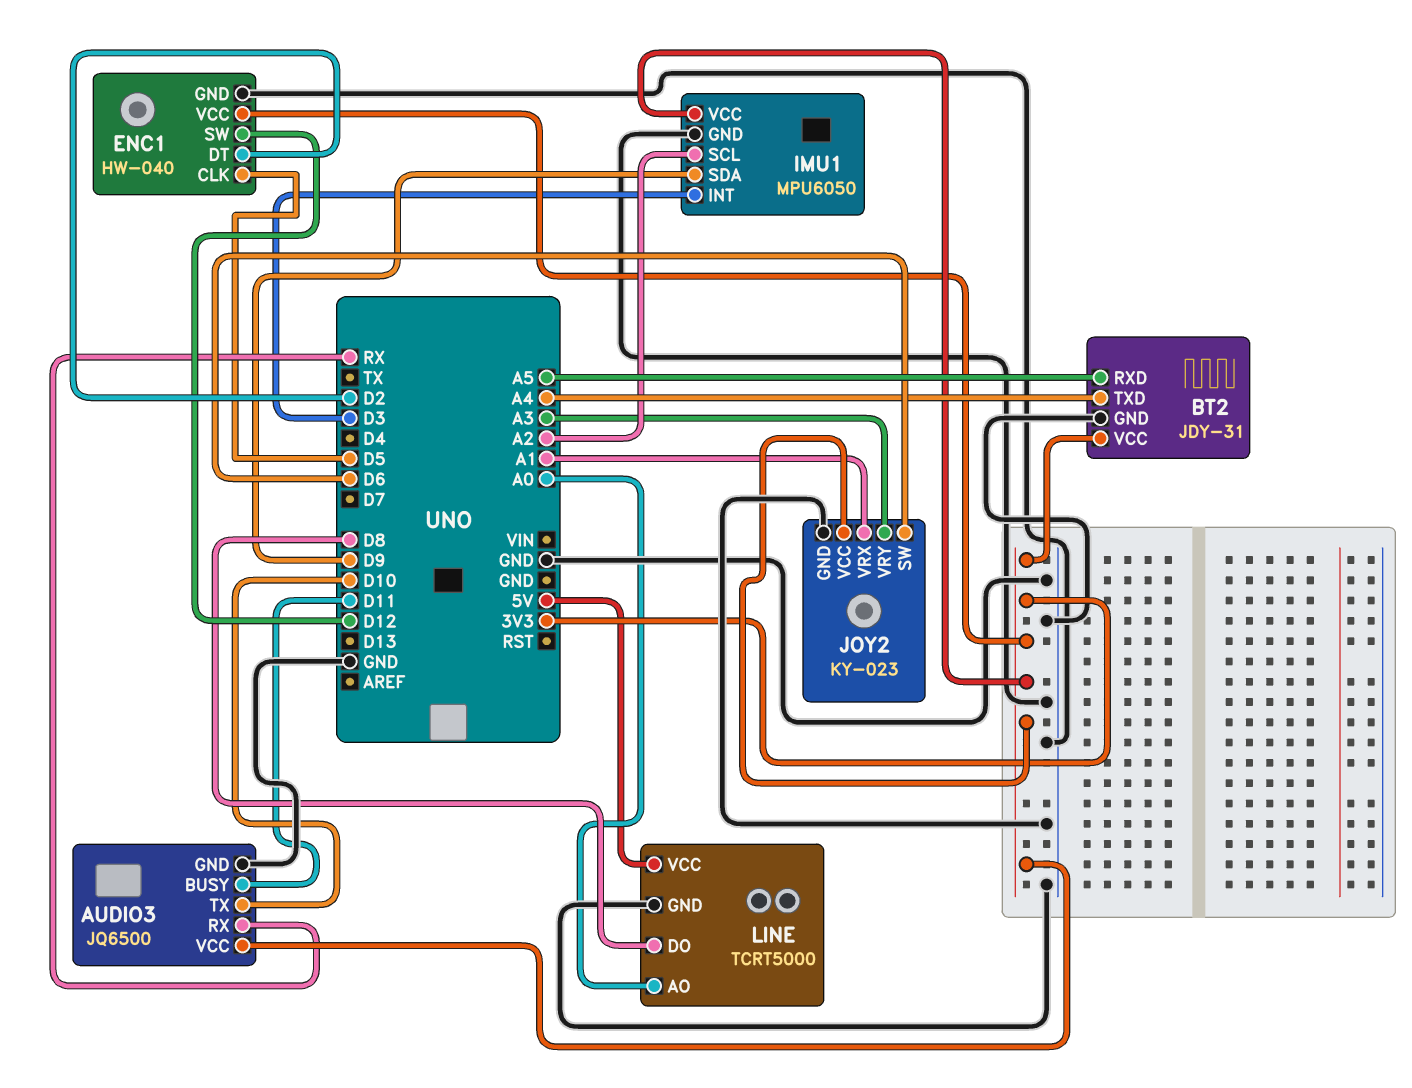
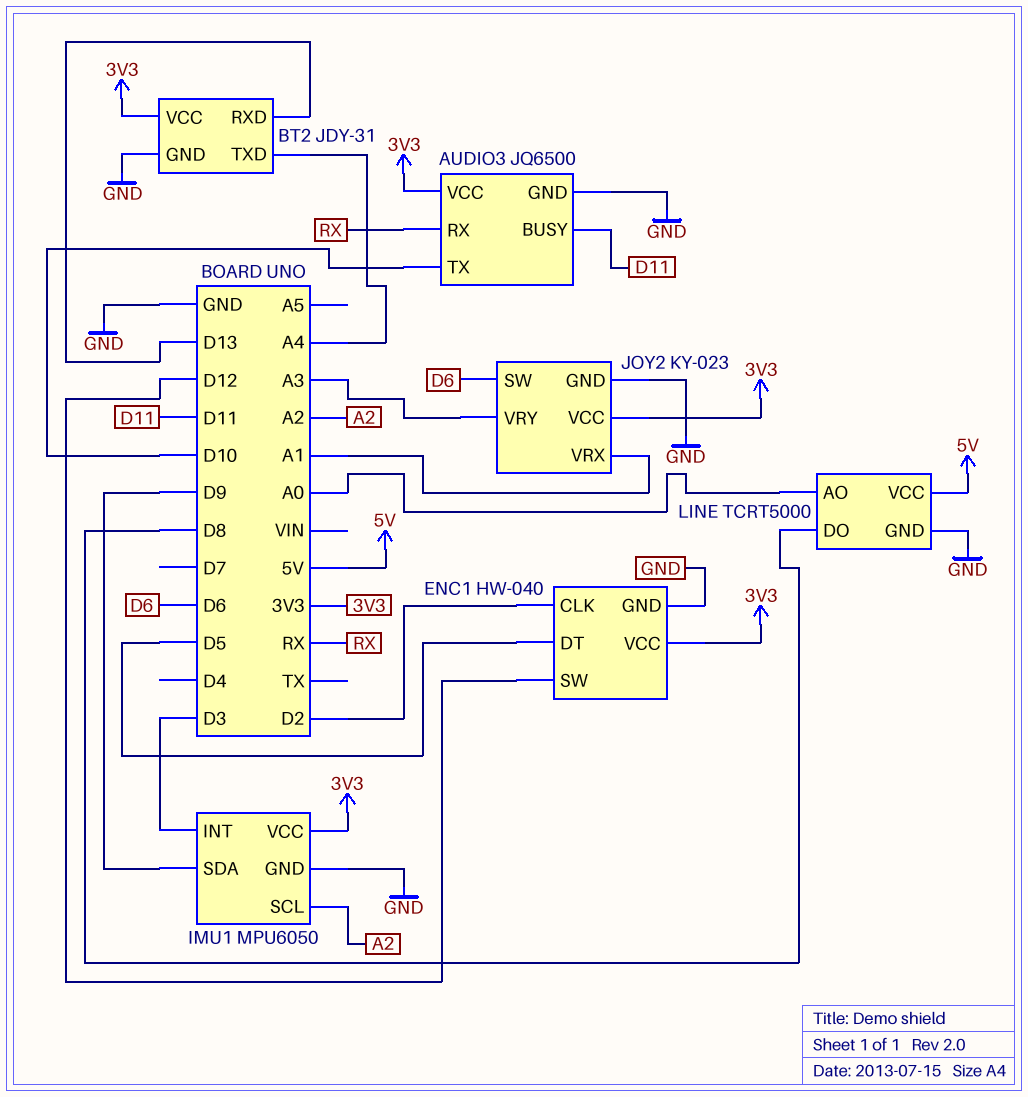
BT2 pin RXD: A5 -> D13
ENC1 pin CLK: D5 -> D2
ENC1 pin DT: D2 -> D5

